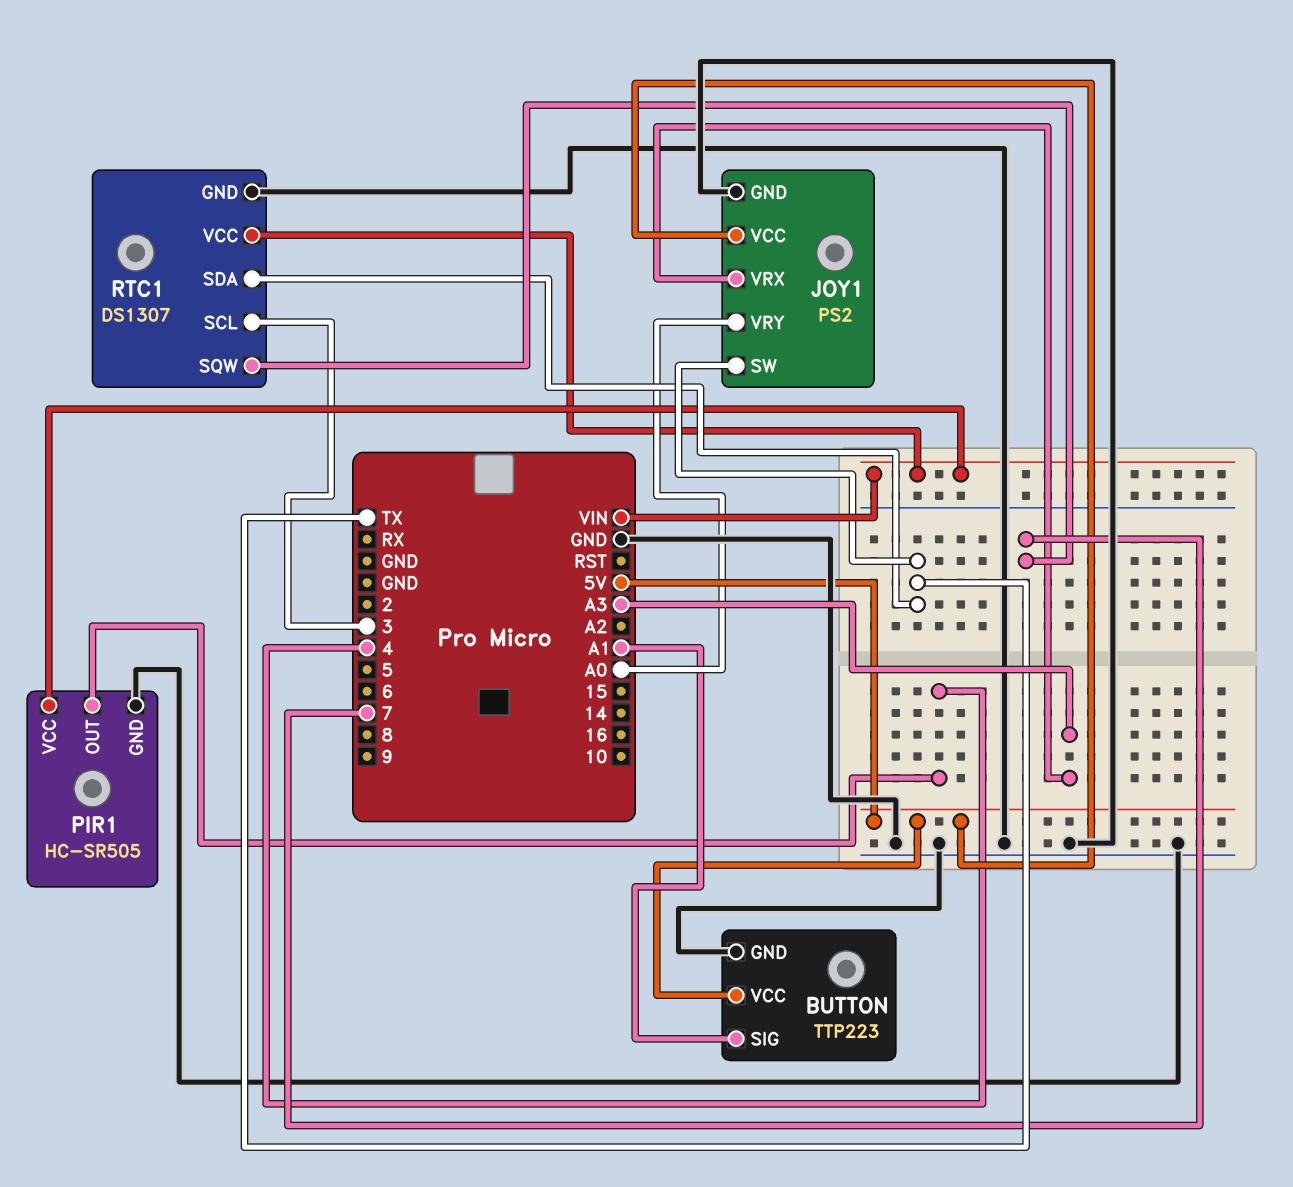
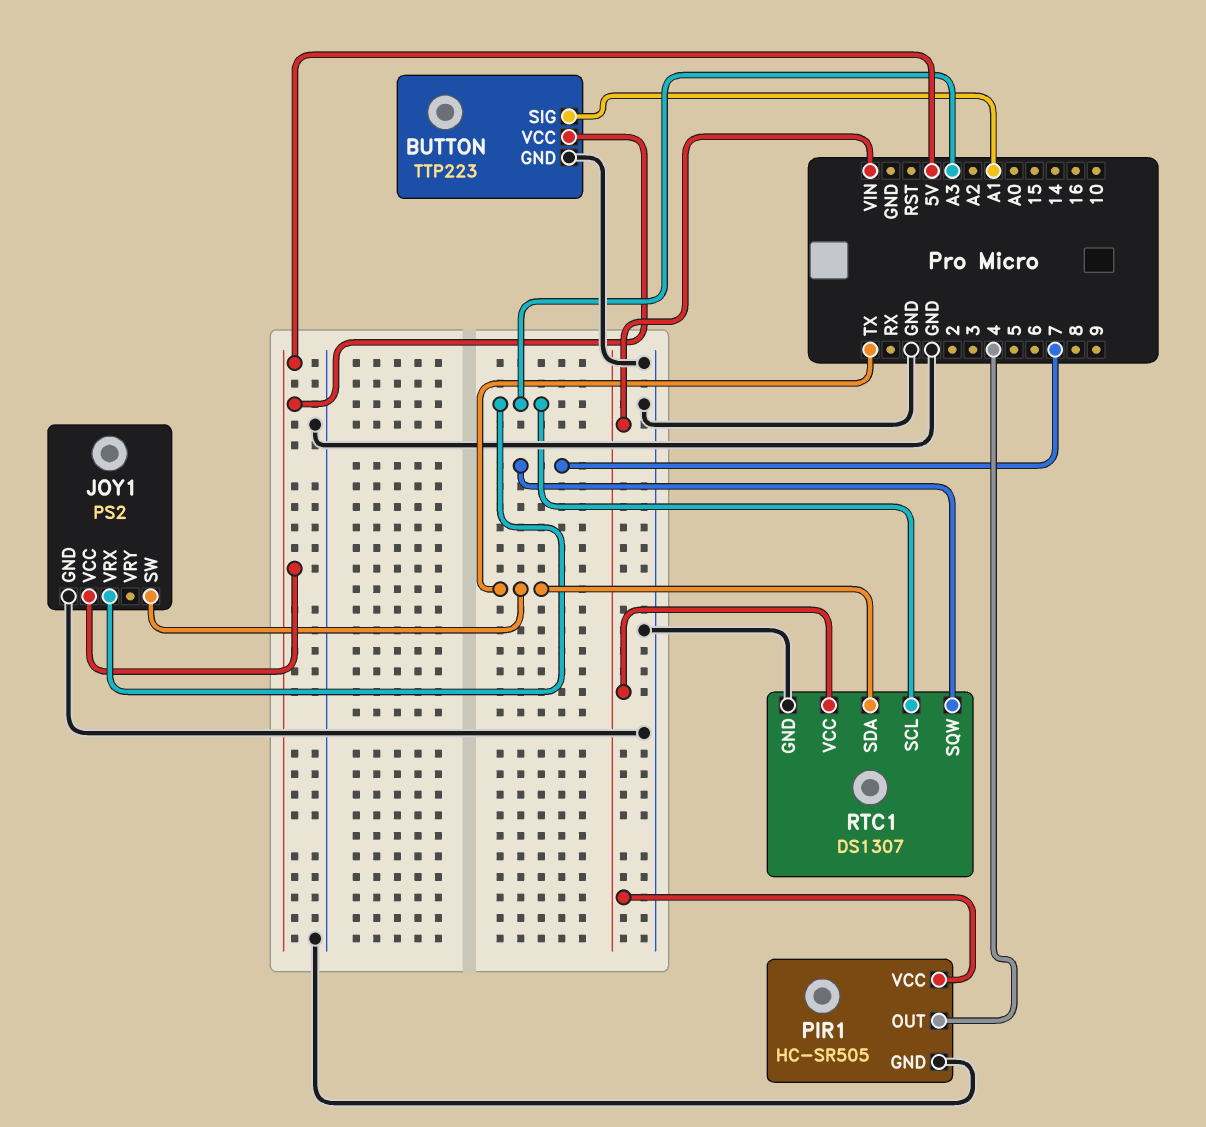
JOY1 pin VRY: A0 -> none
RTC1 pin SCL: 3 -> A3

